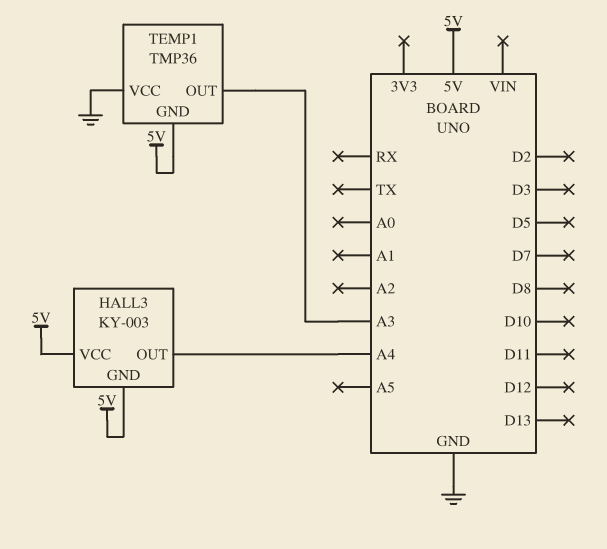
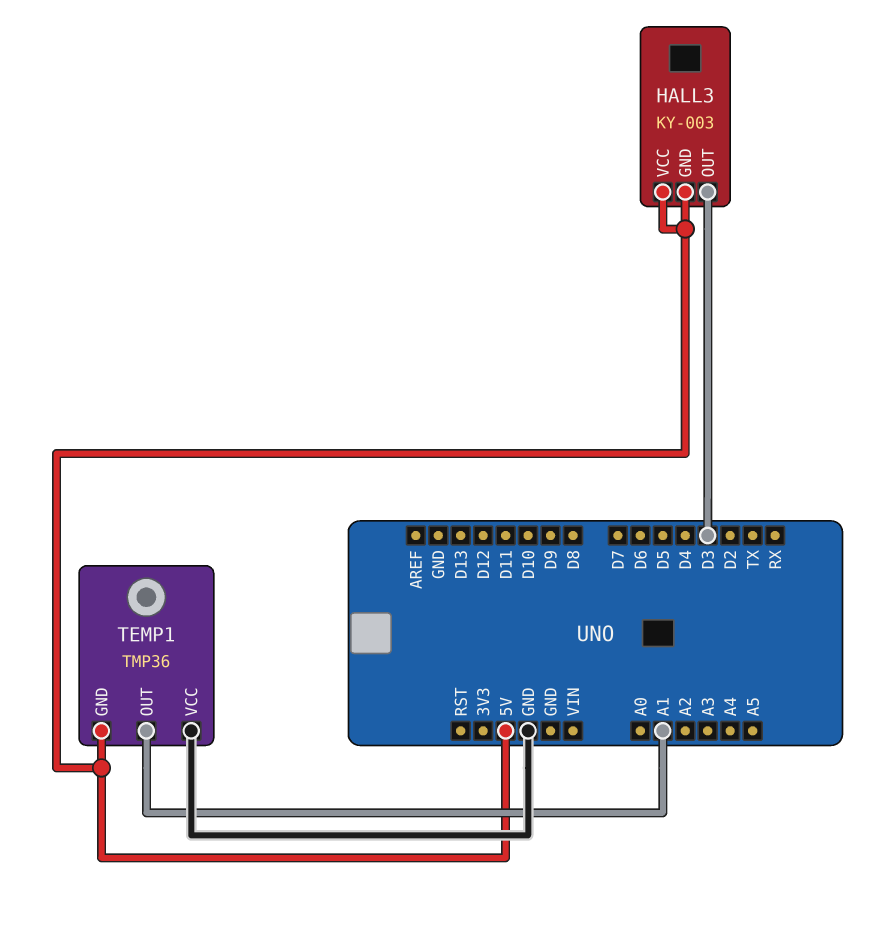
HALL3 pin OUT: A4 -> D3
TEMP1 pin OUT: A3 -> A1

